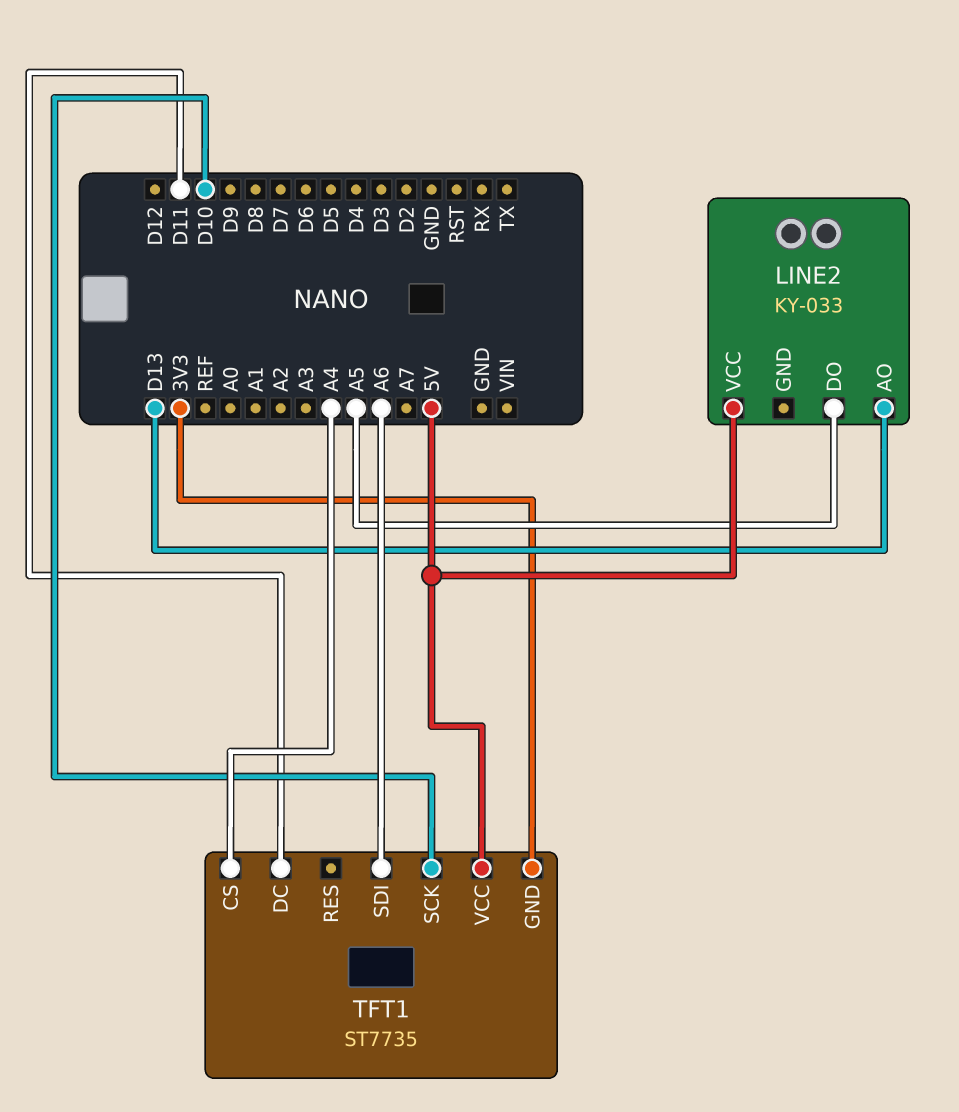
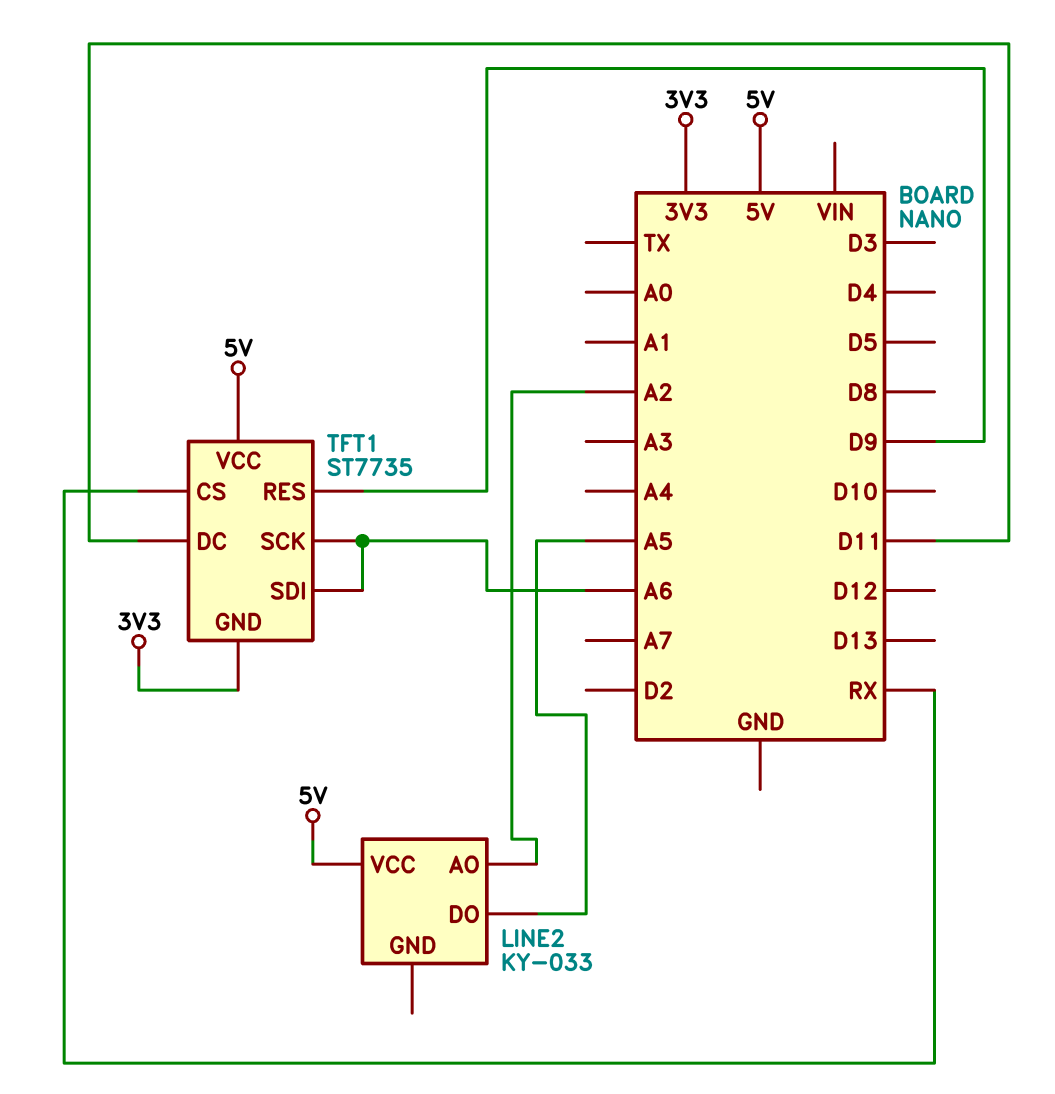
LINE2 pin AO: D13 -> A2
TFT1 pin CS: A4 -> RX
TFT1 pin RES: none -> D9
TFT1 pin SCK: D10 -> A6

